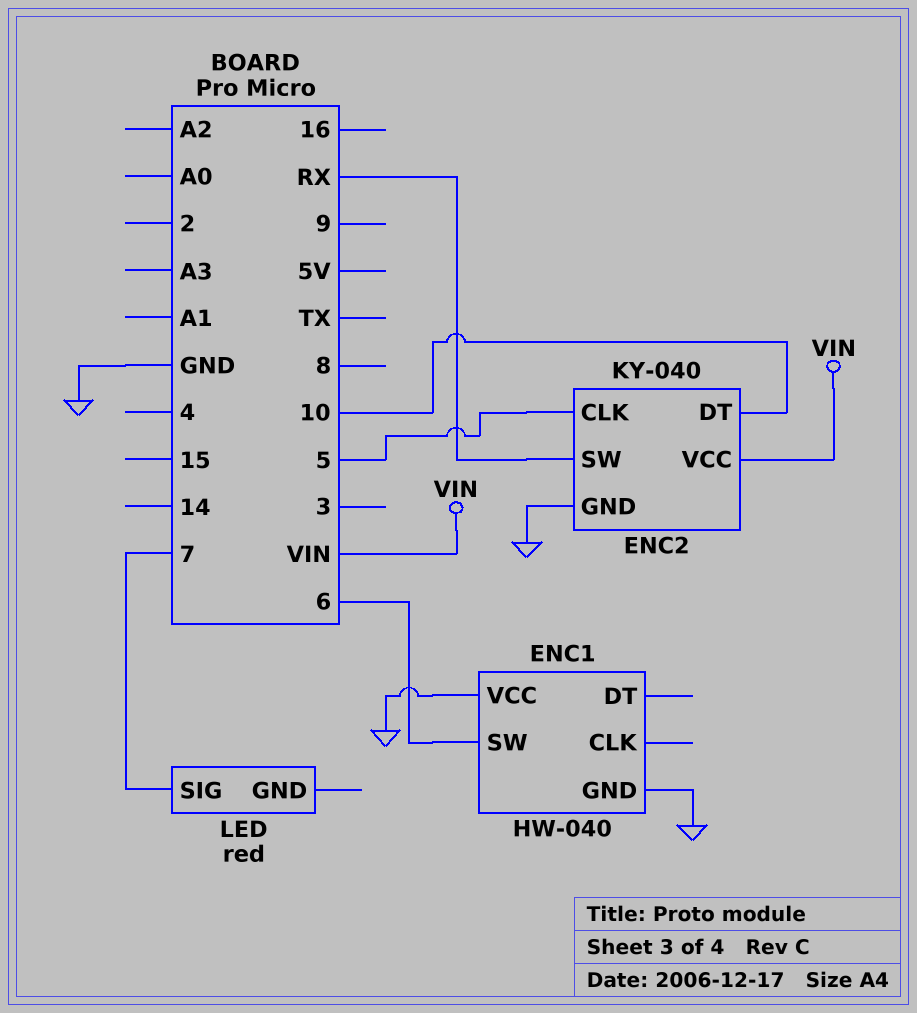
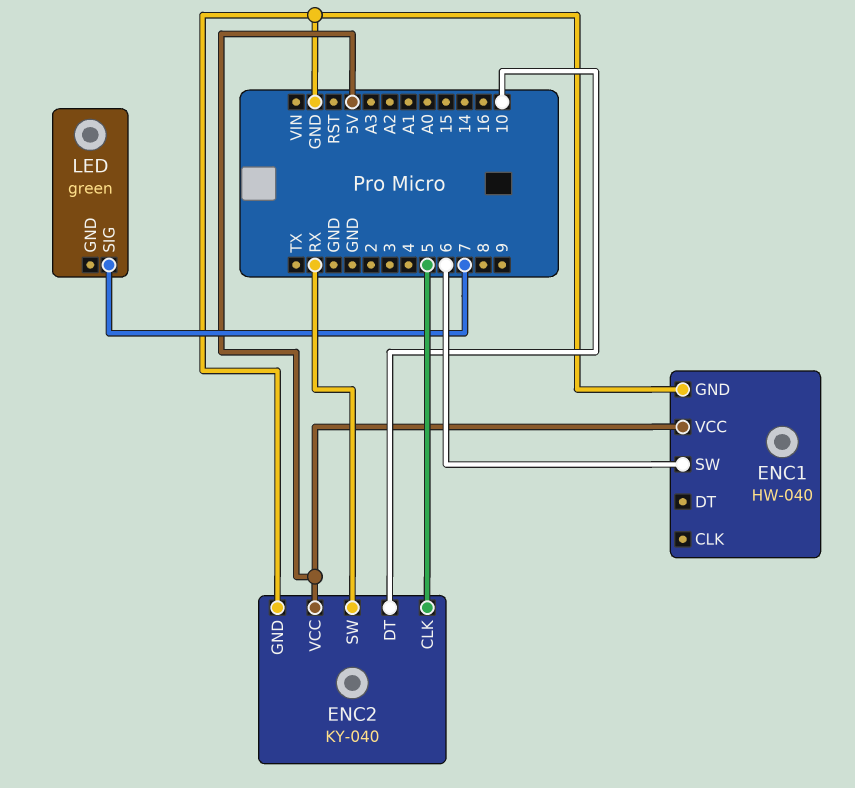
ENC1 pin VCC: GND -> 5V
ENC2 pin VCC: VIN -> 5V
LED: red -> green

